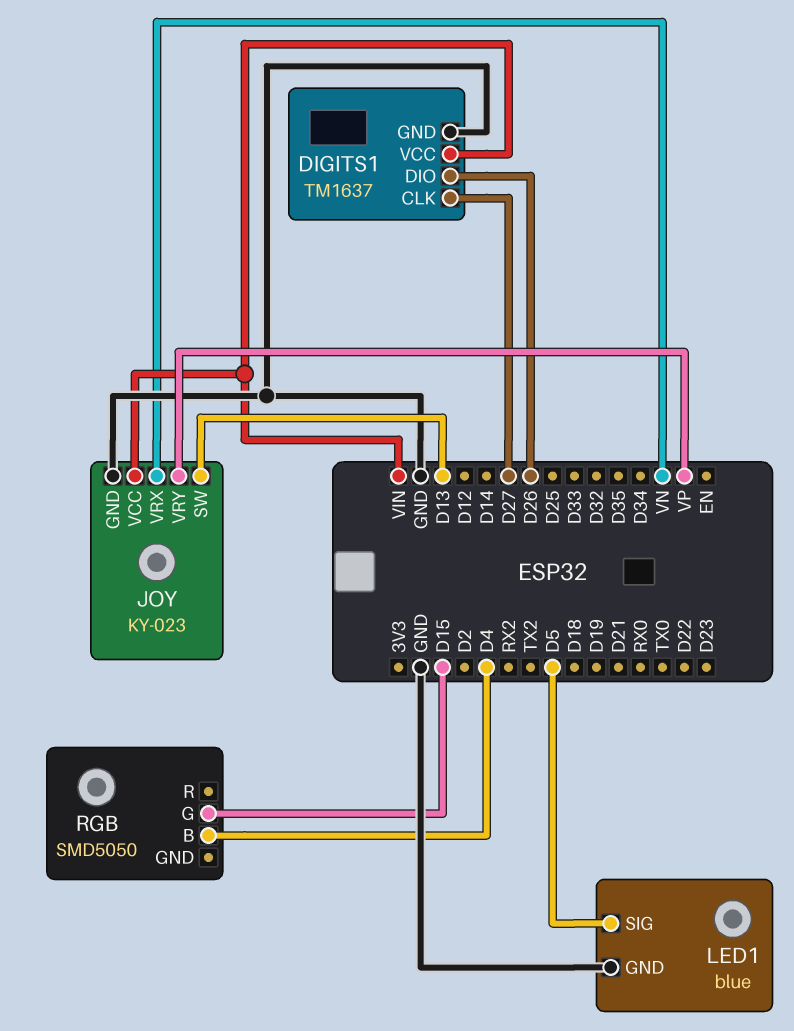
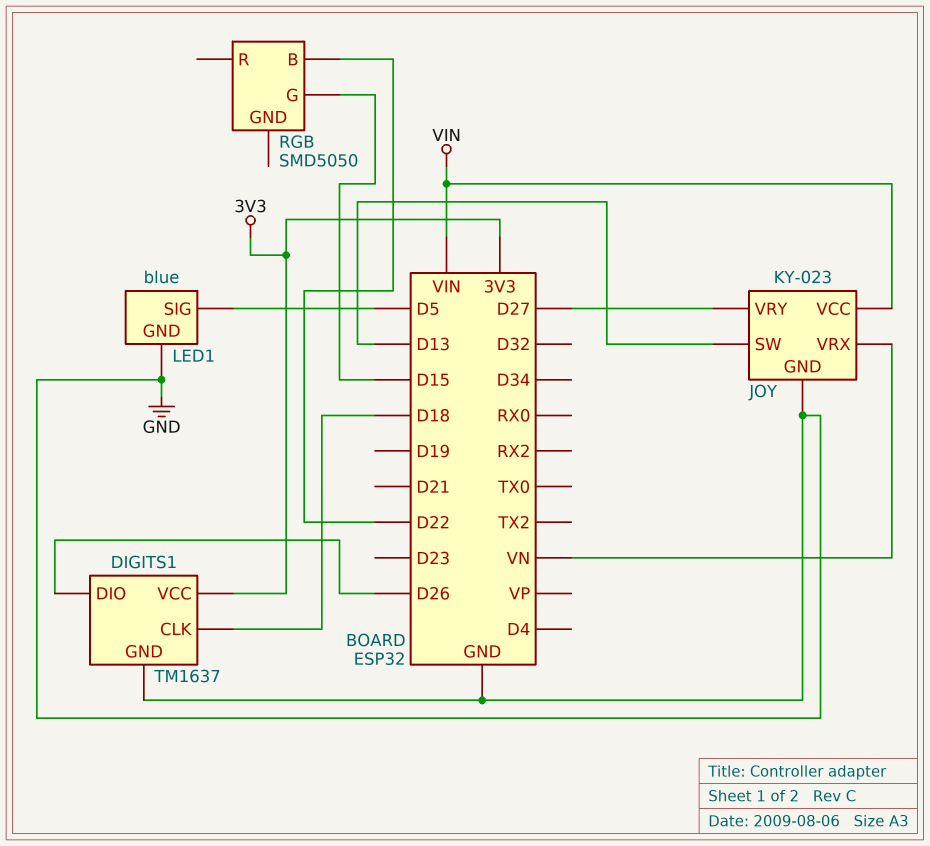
DIGITS1 pin CLK: D27 -> D18
DIGITS1 pin VCC: VIN -> 3V3
JOY pin VRY: VP -> D27
RGB pin B: D4 -> D22

